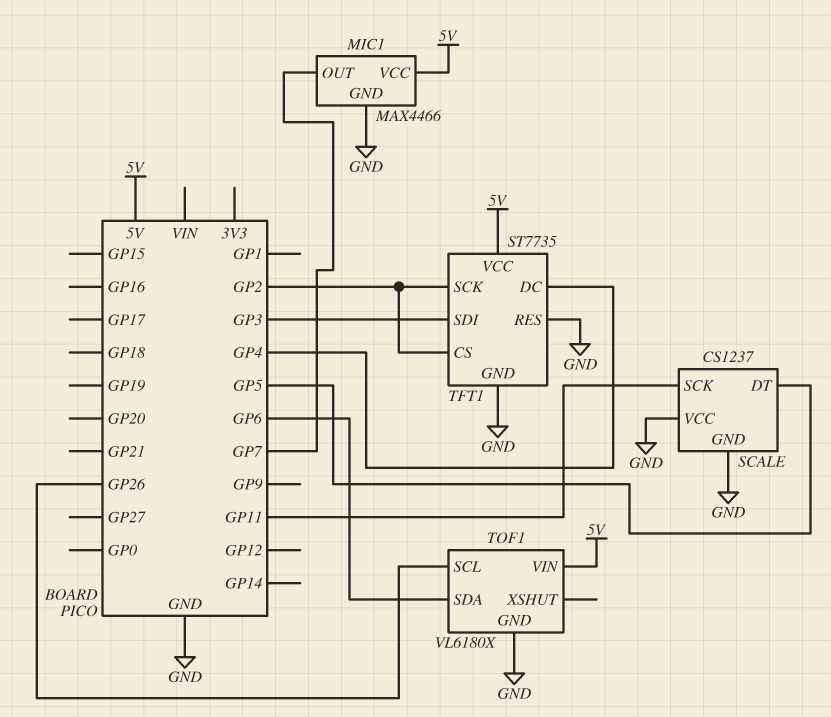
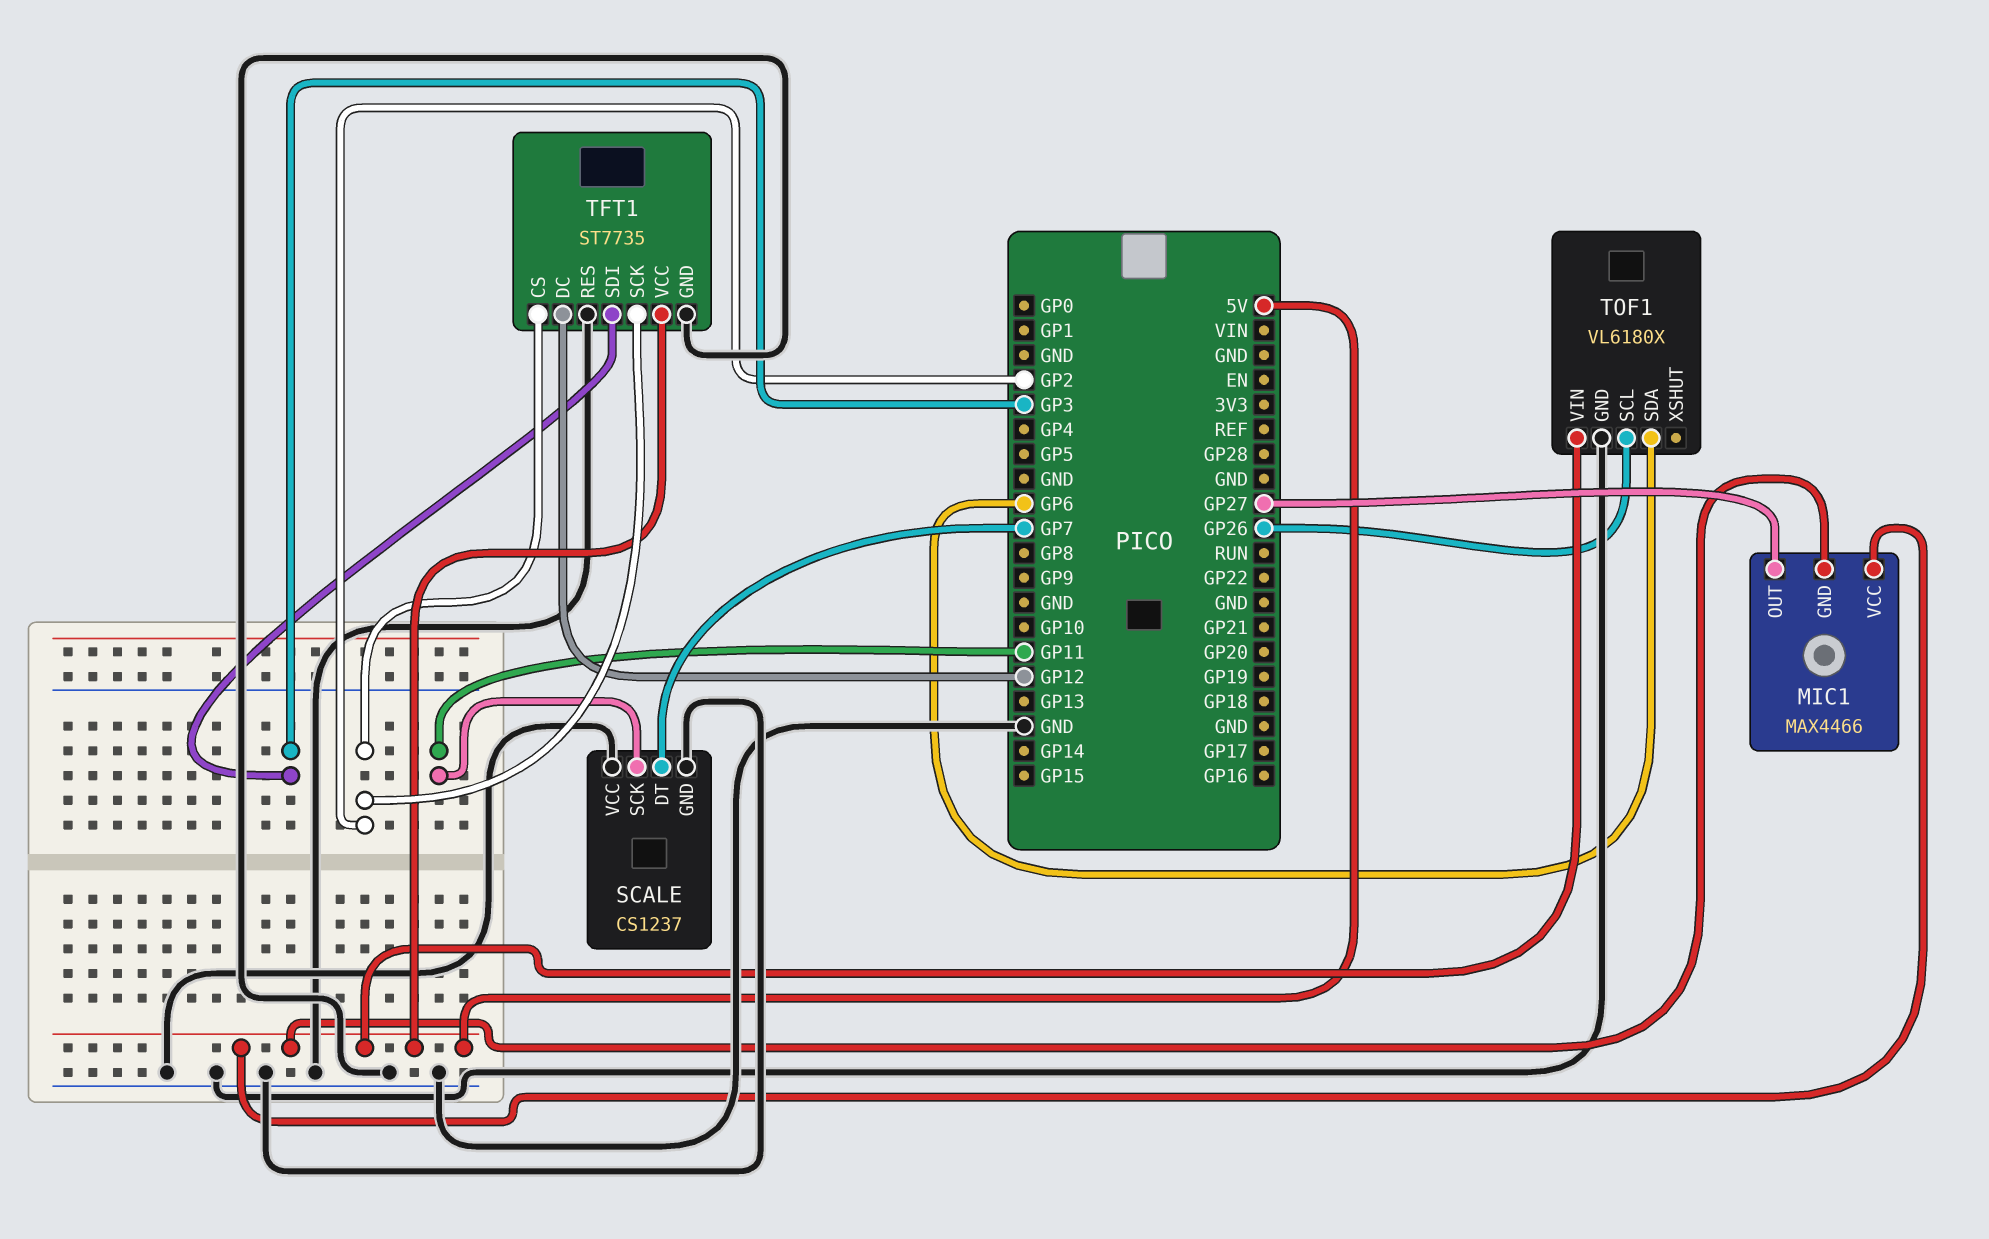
MIC1 pin GND: GND -> 5V
MIC1 pin OUT: GP7 -> GP27
SCALE pin DT: GP5 -> GP7
TFT1 pin DC: GP4 -> GP12

